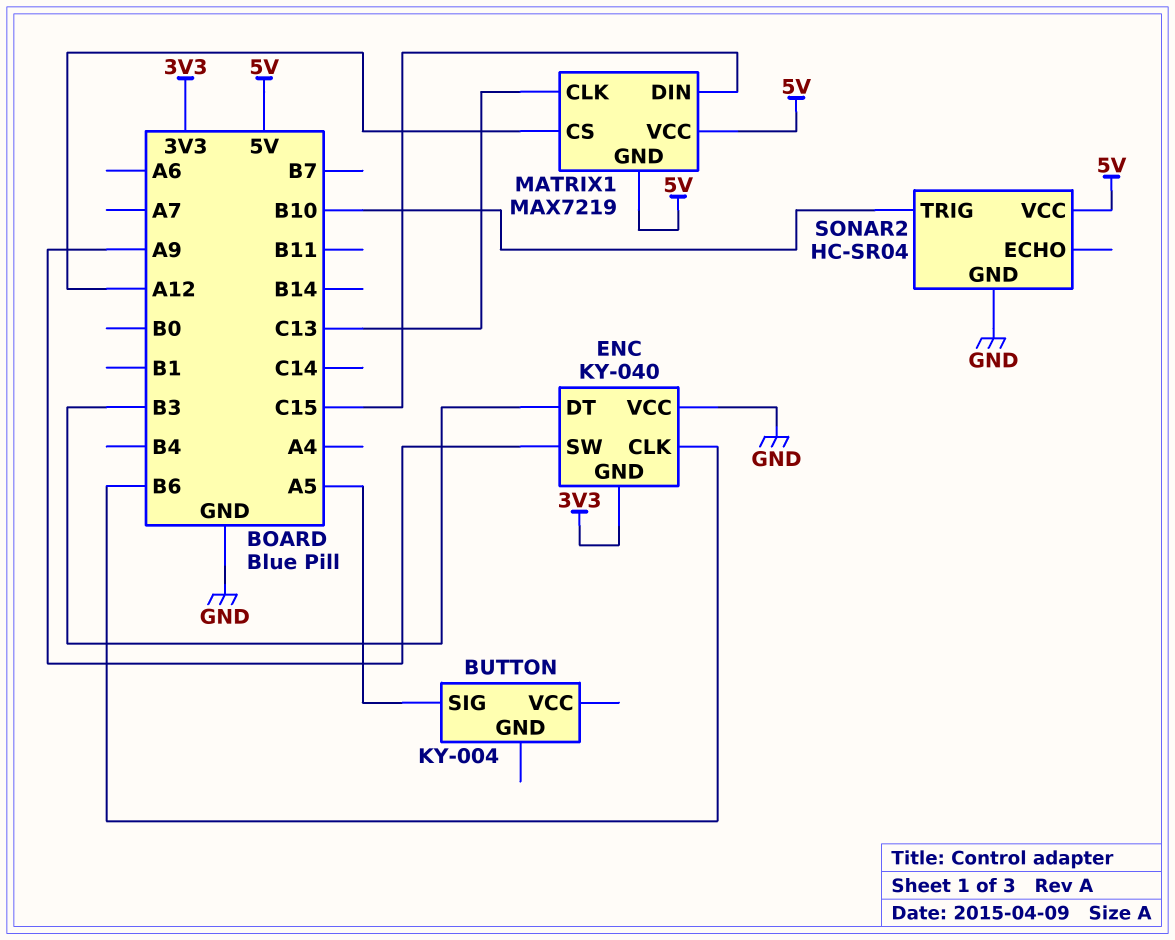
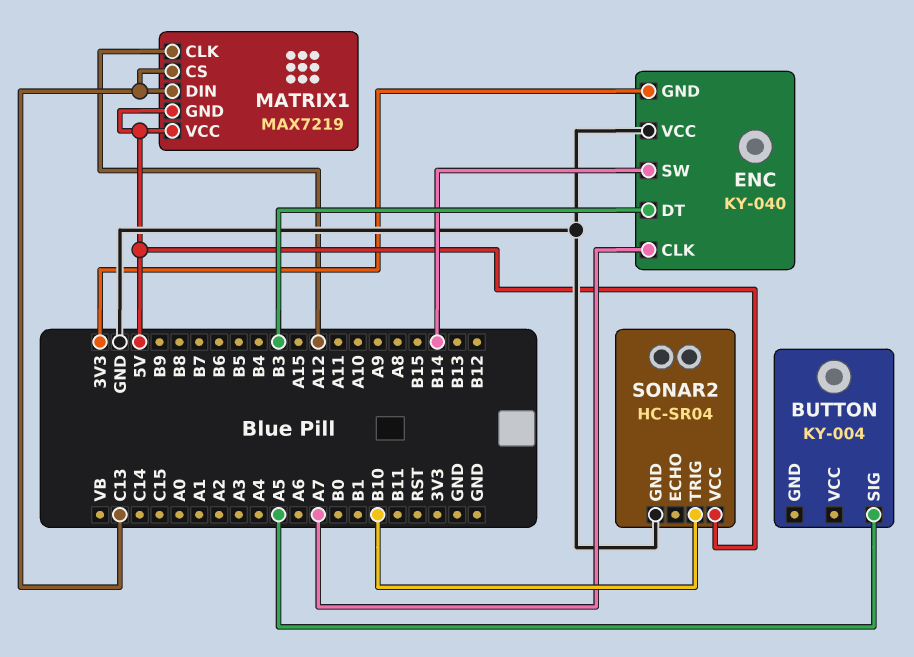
ENC pin CLK: B6 -> A7
ENC pin SW: A9 -> B14
MATRIX1 pin CLK: C13 -> A12
MATRIX1 pin CS: A12 -> C13
MATRIX1 pin DIN: C15 -> C13

